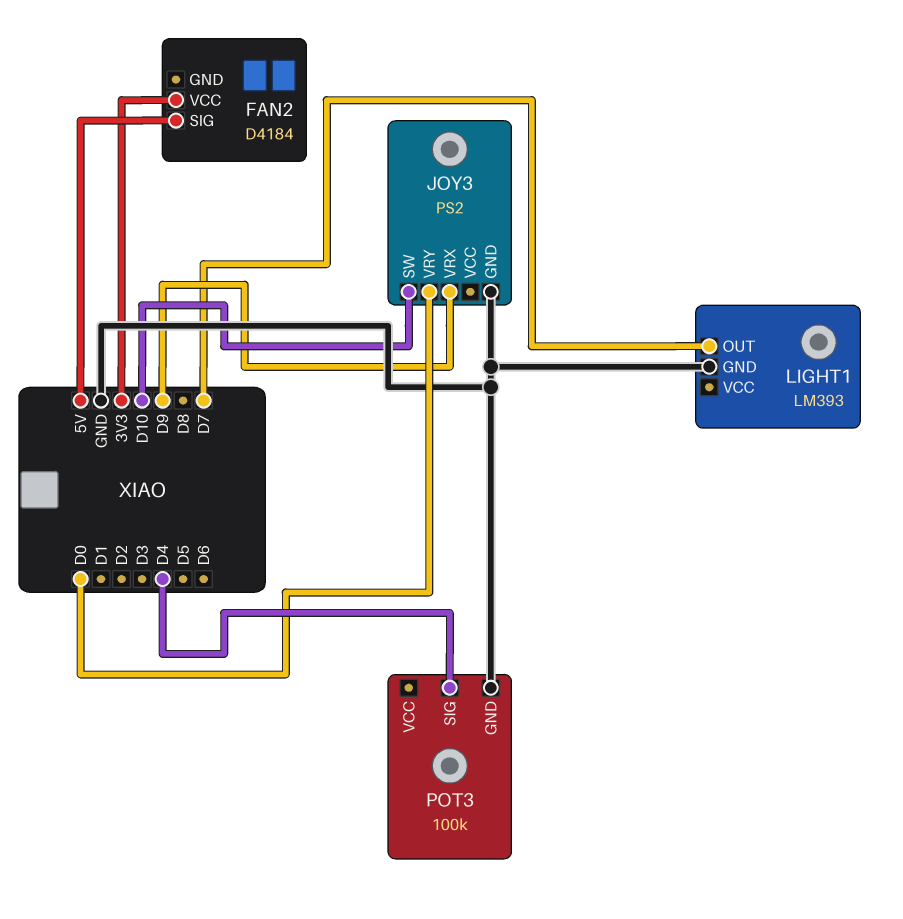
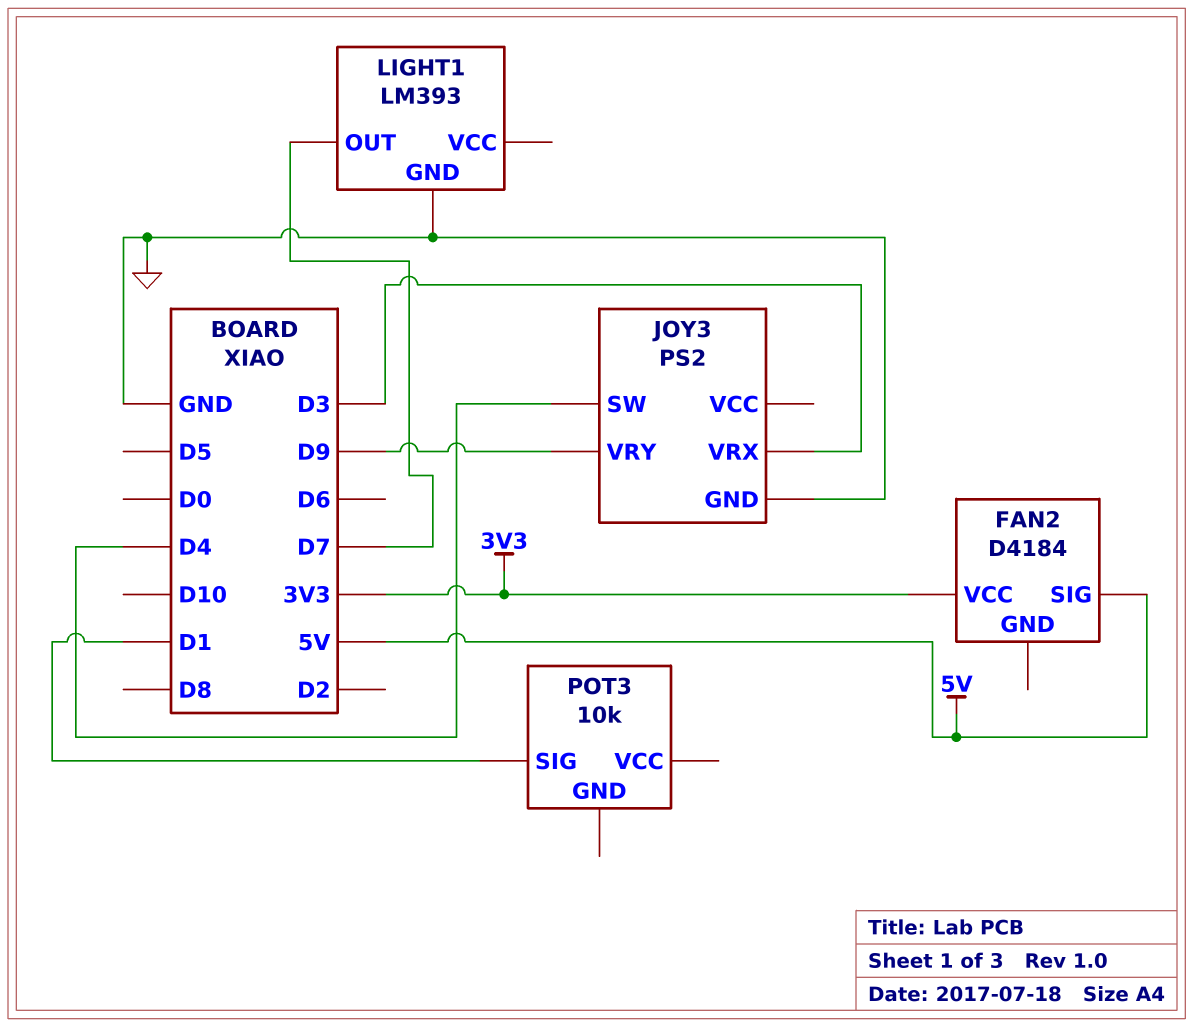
JOY3 pin SW: D10 -> D4
JOY3 pin VRX: D9 -> D3
JOY3 pin VRY: D0 -> D9
POT3: 100k -> 10k
POT3 pin GND: GND -> none
POT3 pin SIG: D4 -> D1

